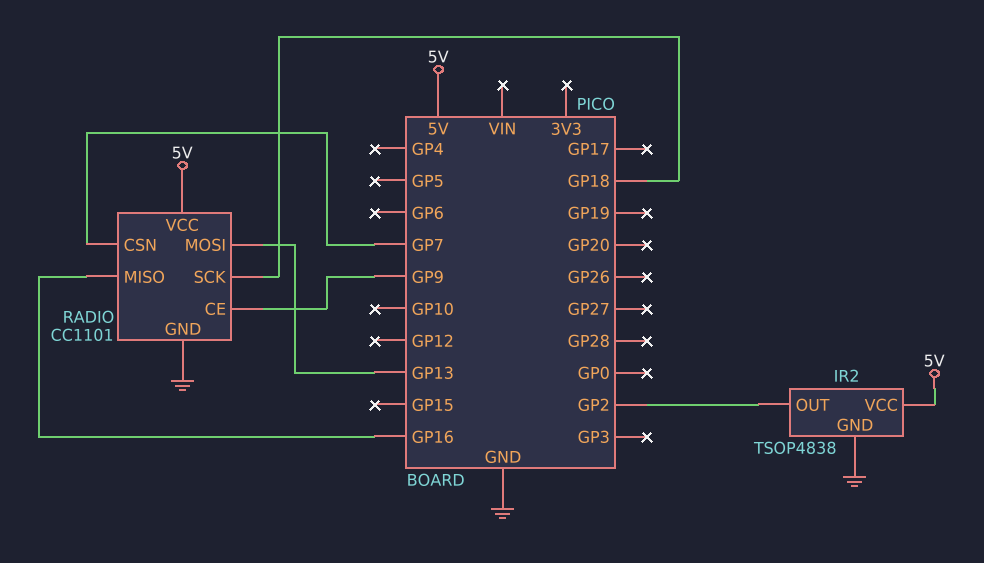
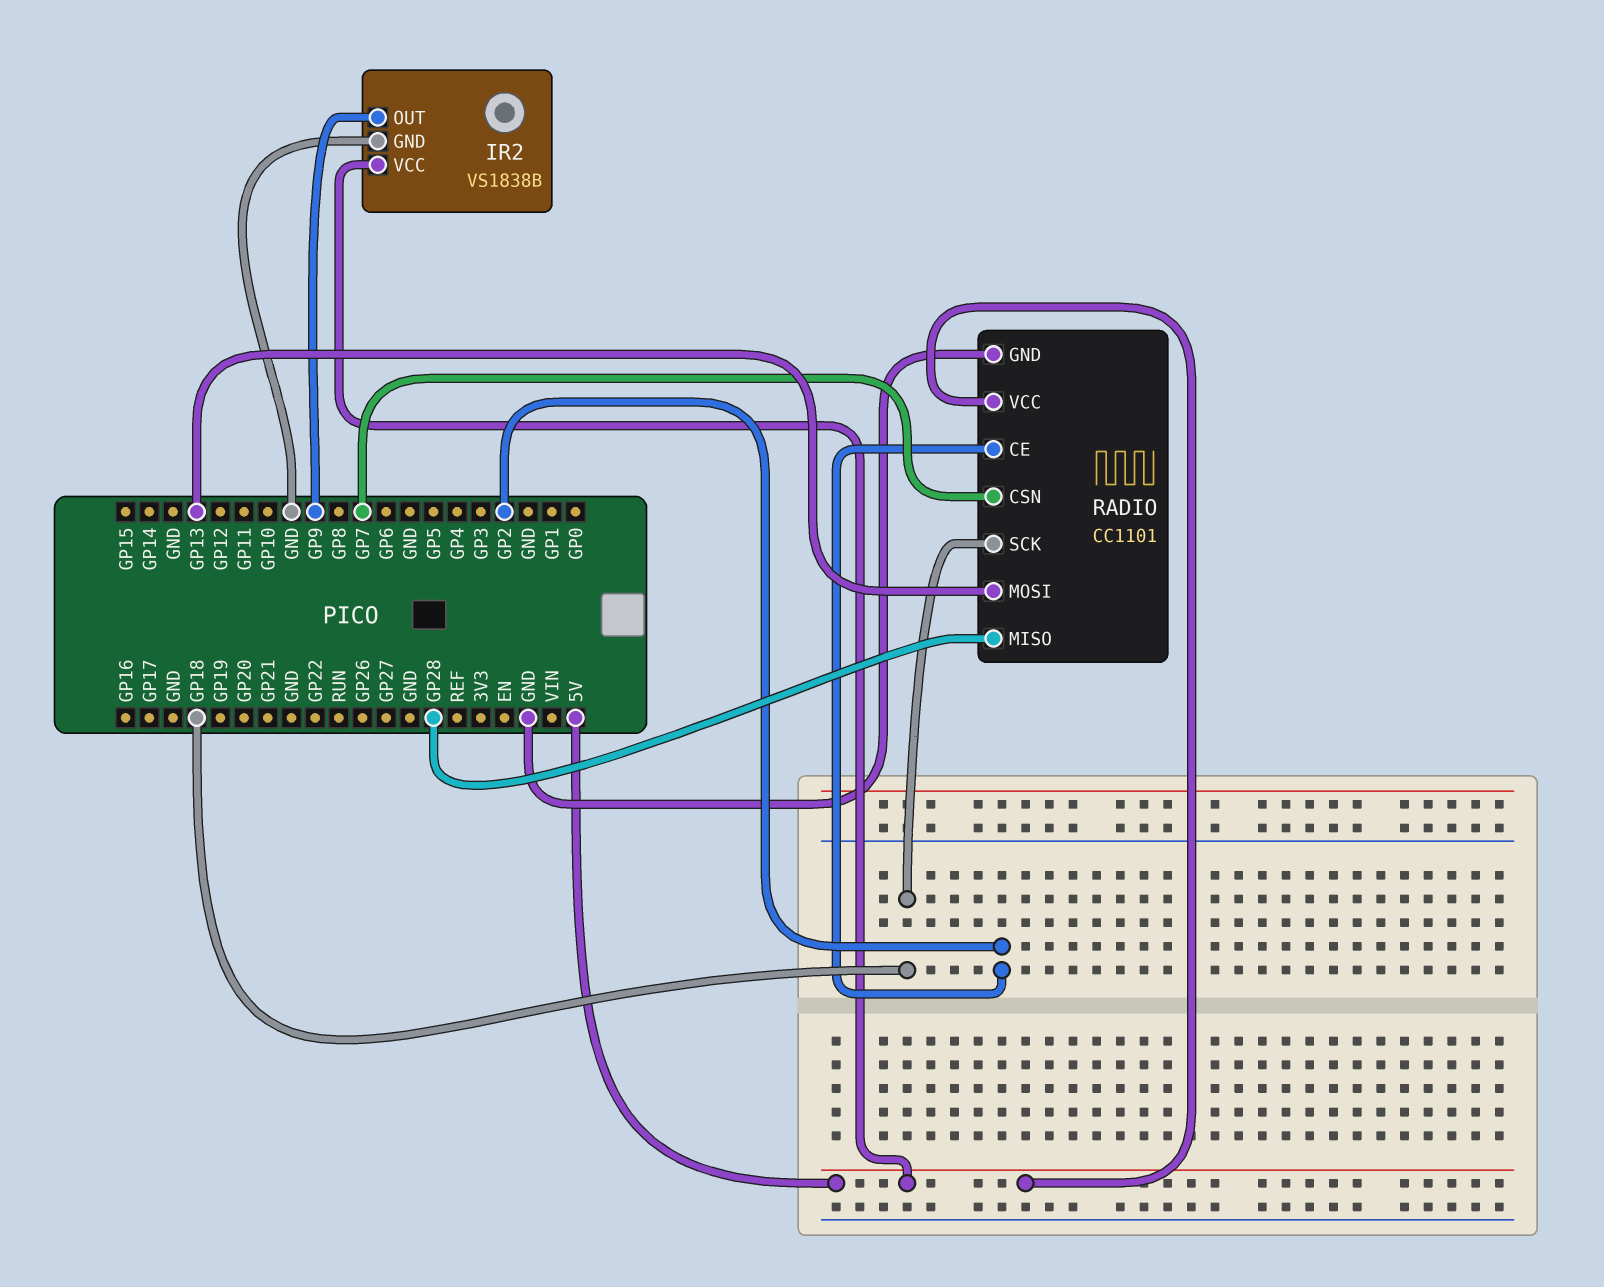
IR2: TSOP4838 -> VS1838B
IR2 pin OUT: GP2 -> GP9
RADIO pin CE: GP9 -> GP2
RADIO pin MISO: GP16 -> GP28

